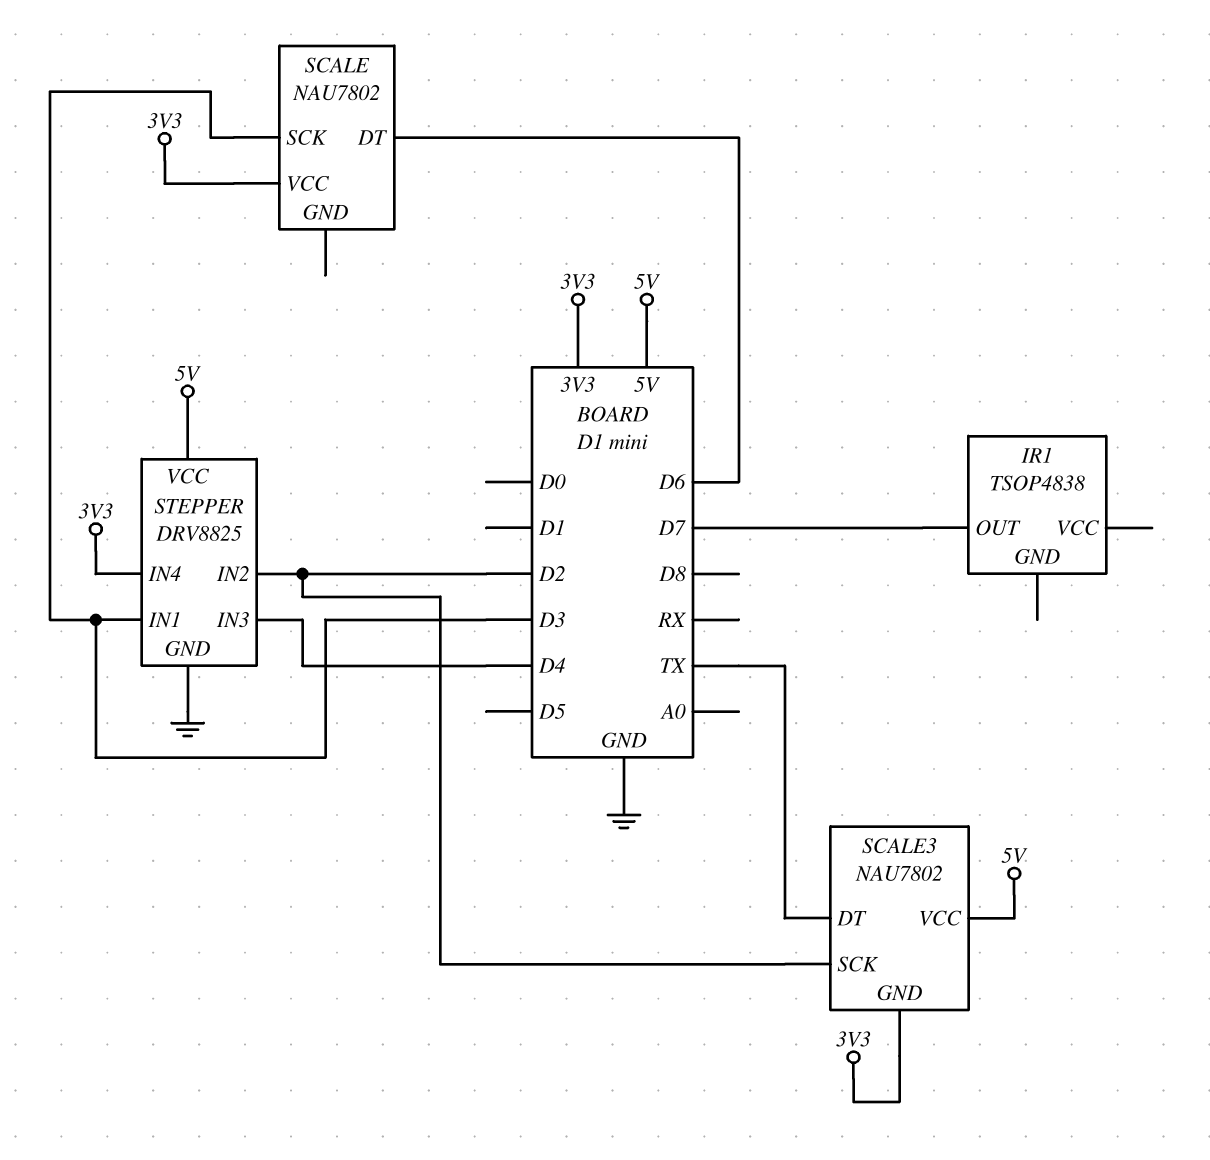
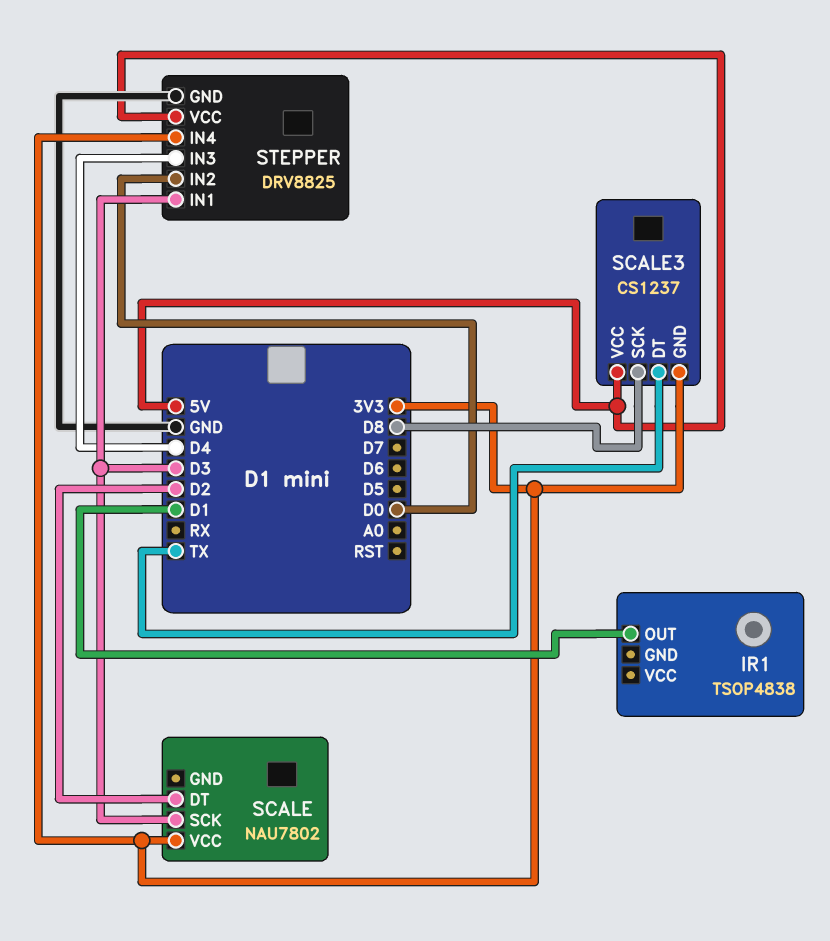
IR1 pin OUT: D7 -> D1
SCALE pin DT: D6 -> D2
SCALE3: NAU7802 -> CS1237
SCALE3 pin SCK: D2 -> D8
STEPPER pin IN2: D2 -> D0

